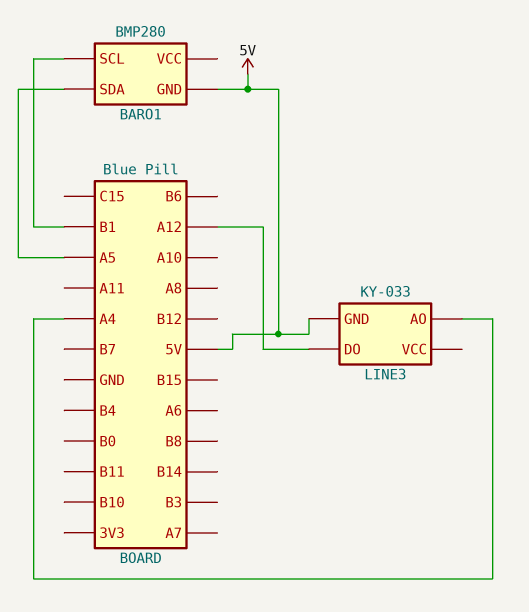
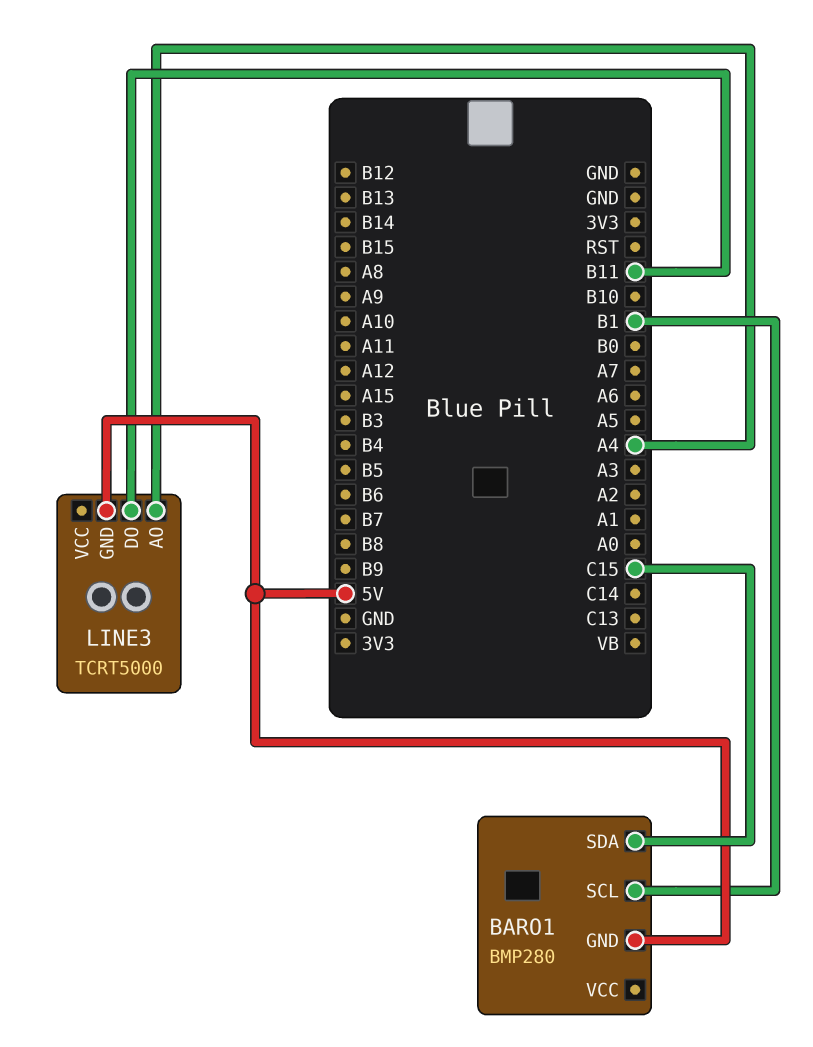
BARO1 pin SDA: A5 -> C15
LINE3: KY-033 -> TCRT5000
LINE3 pin DO: A12 -> B11

